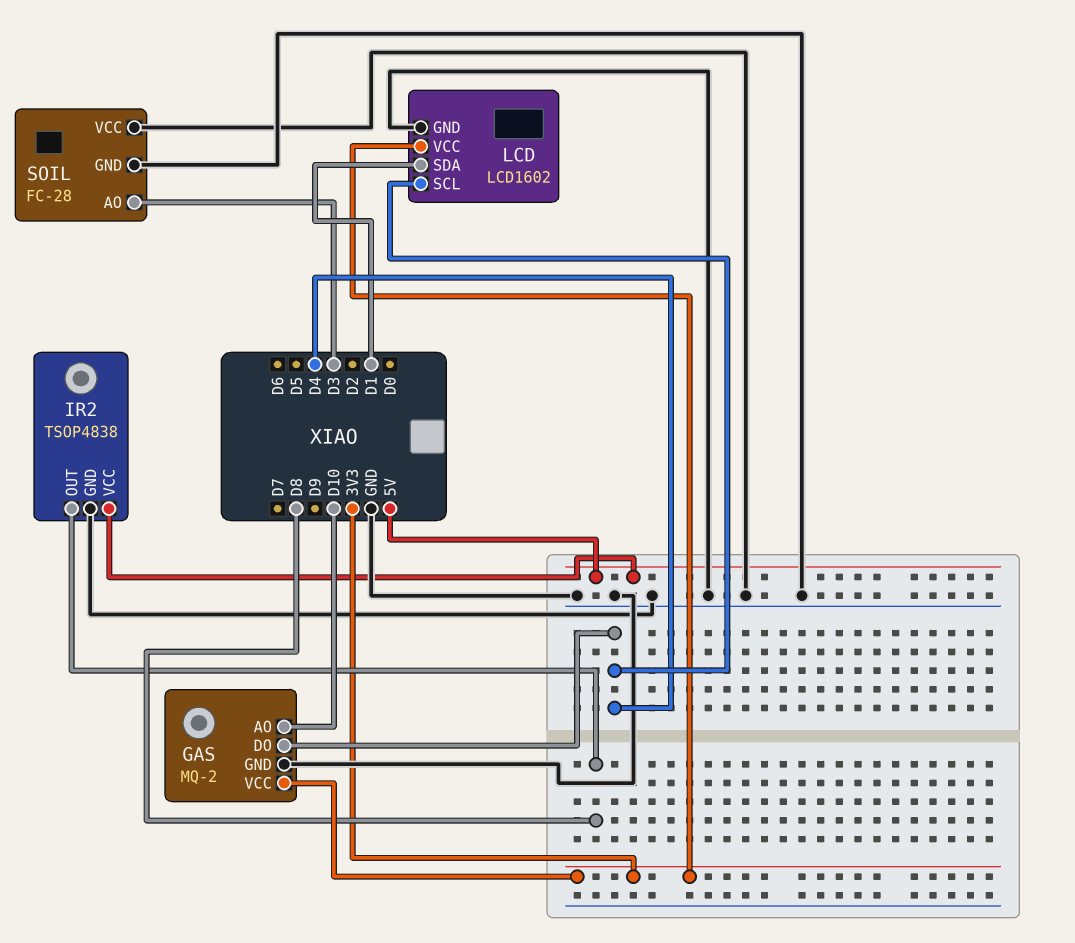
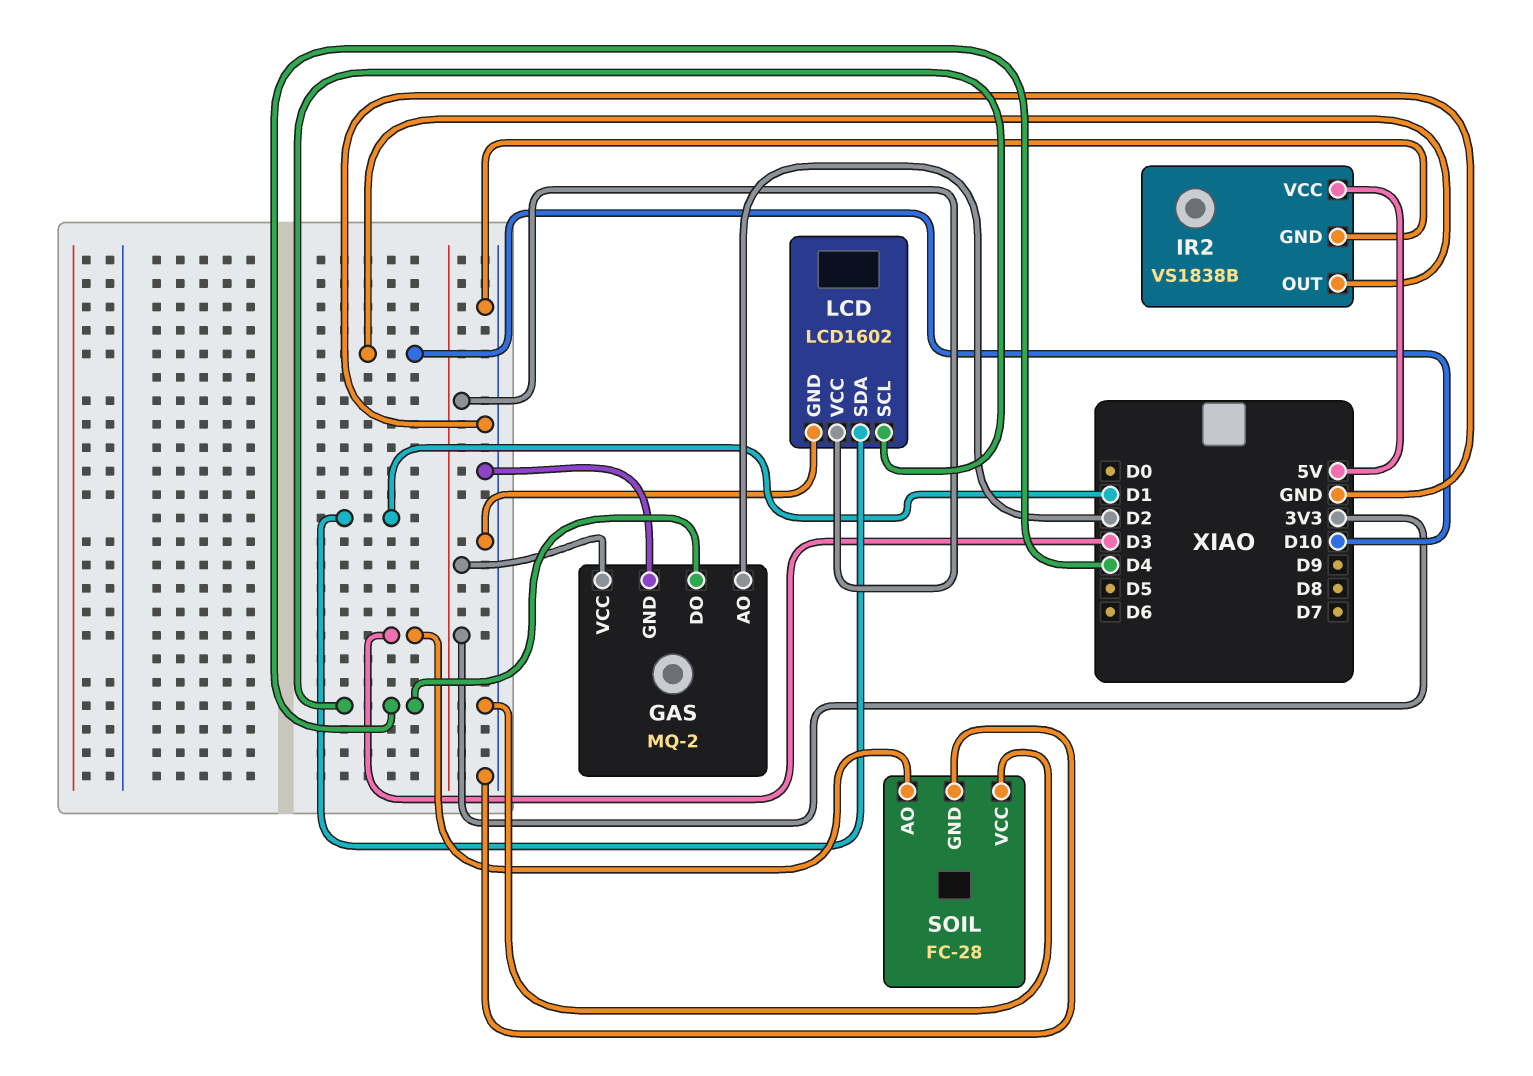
GAS pin AO: D10 -> D2
IR2: TSOP4838 -> VS1838B
IR2 pin OUT: D8 -> D10

